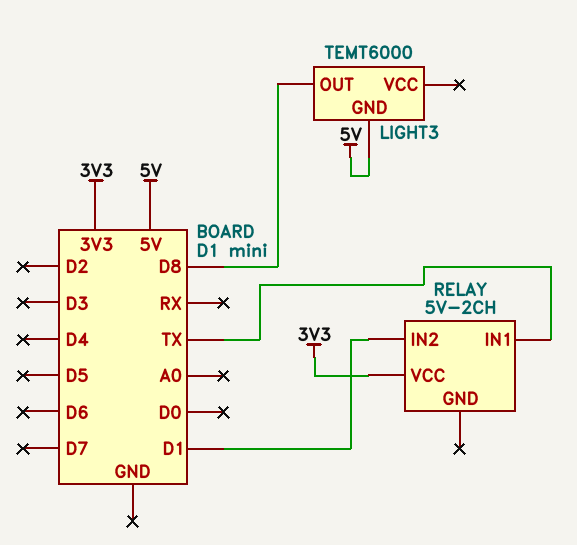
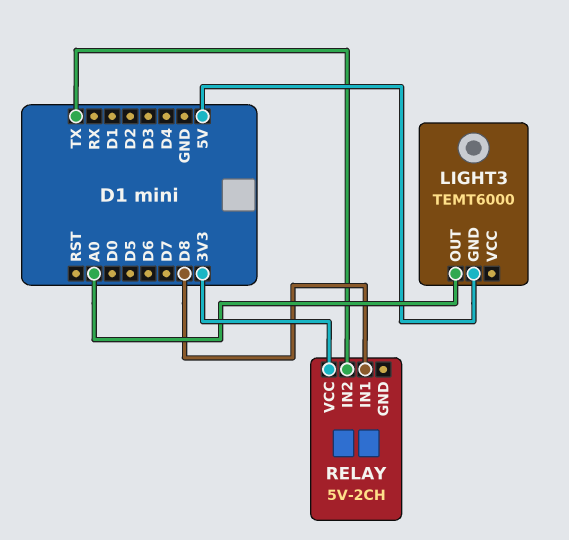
LIGHT3 pin OUT: D8 -> A0
RELAY pin IN1: TX -> D8
RELAY pin IN2: D1 -> TX

